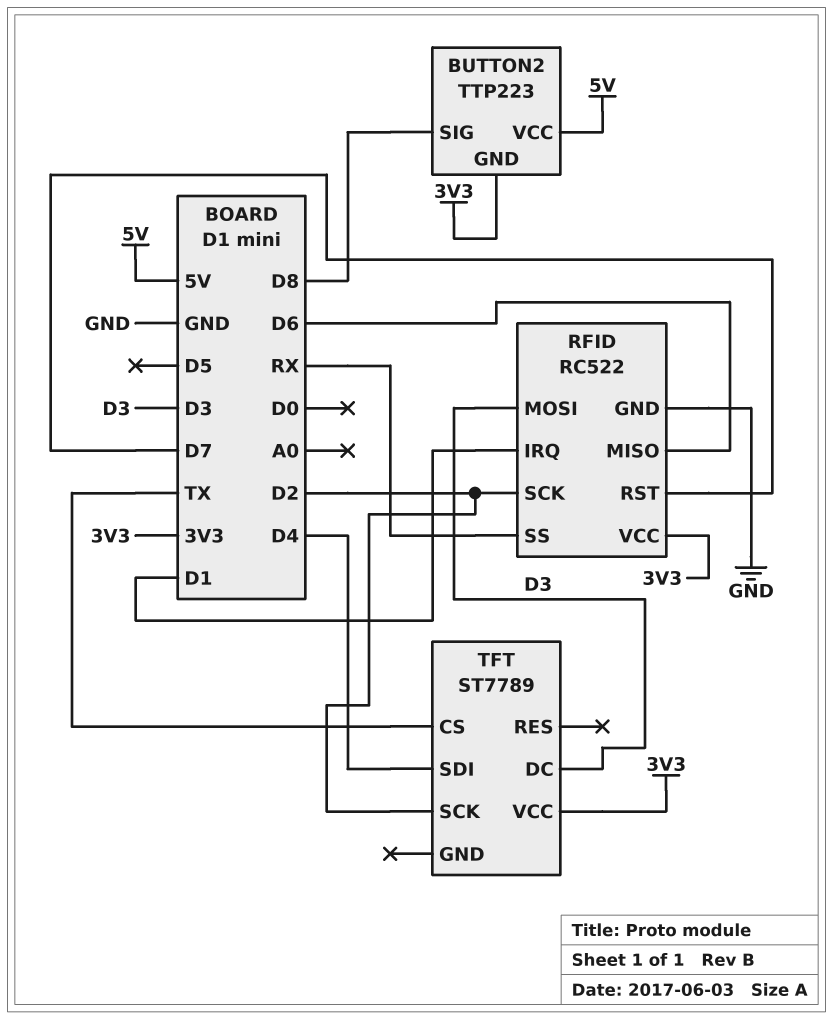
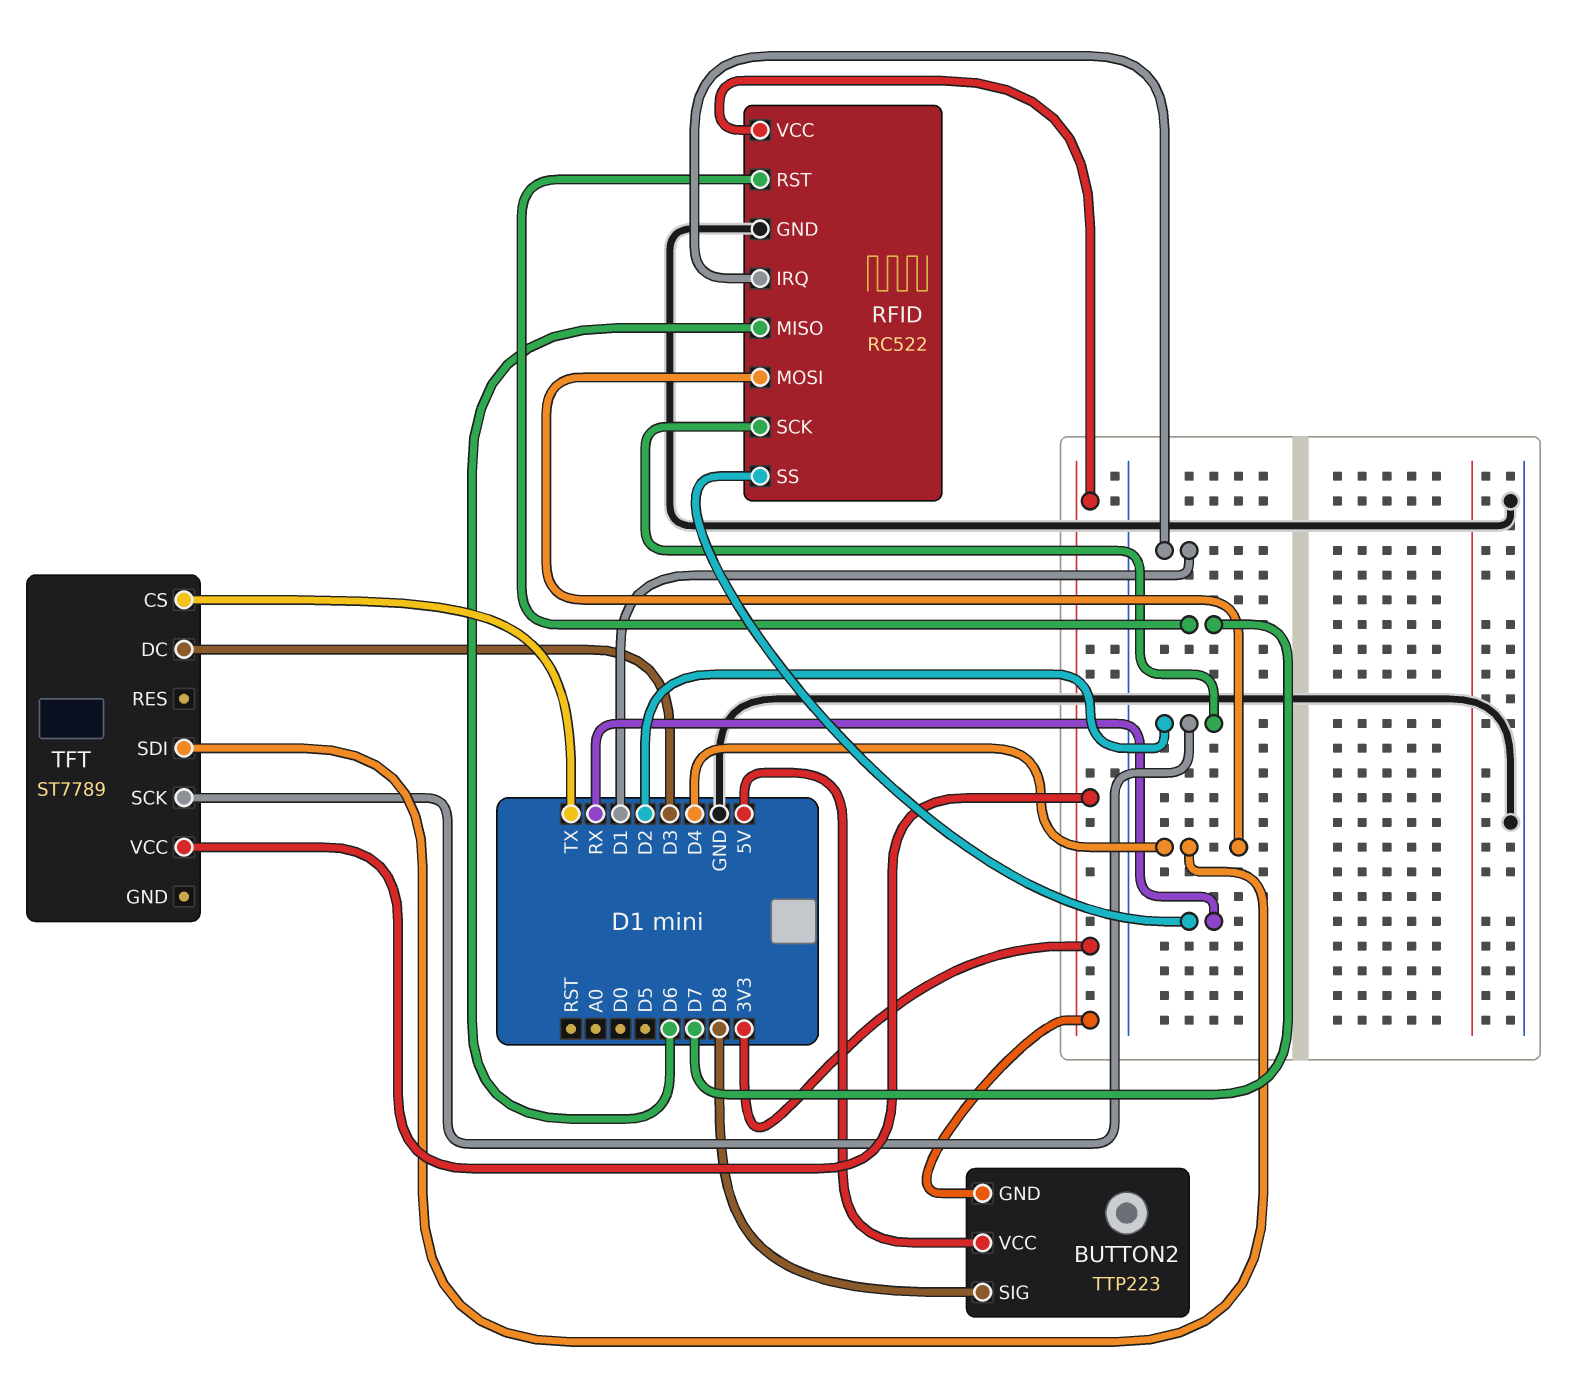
RFID pin MOSI: D3 -> D4

